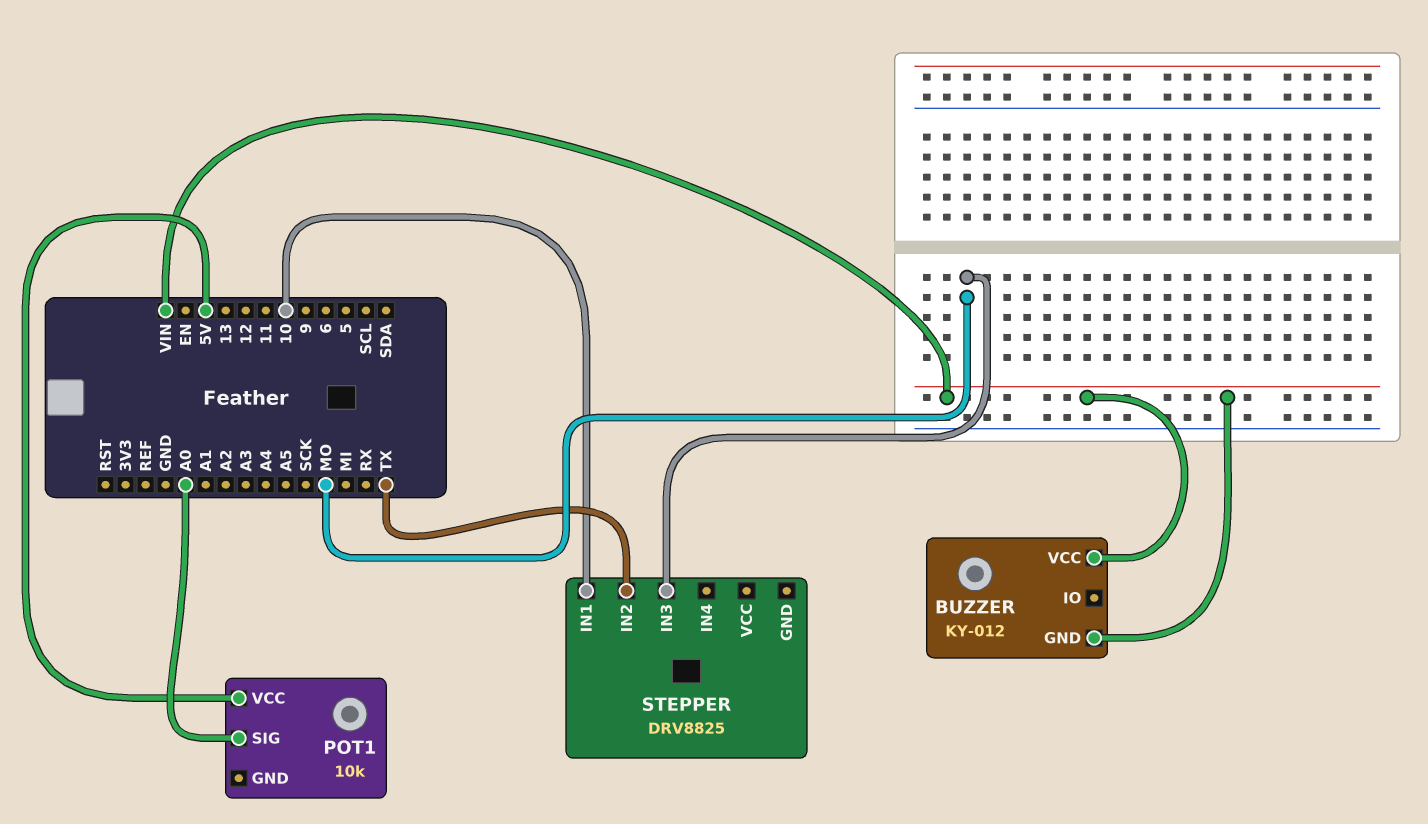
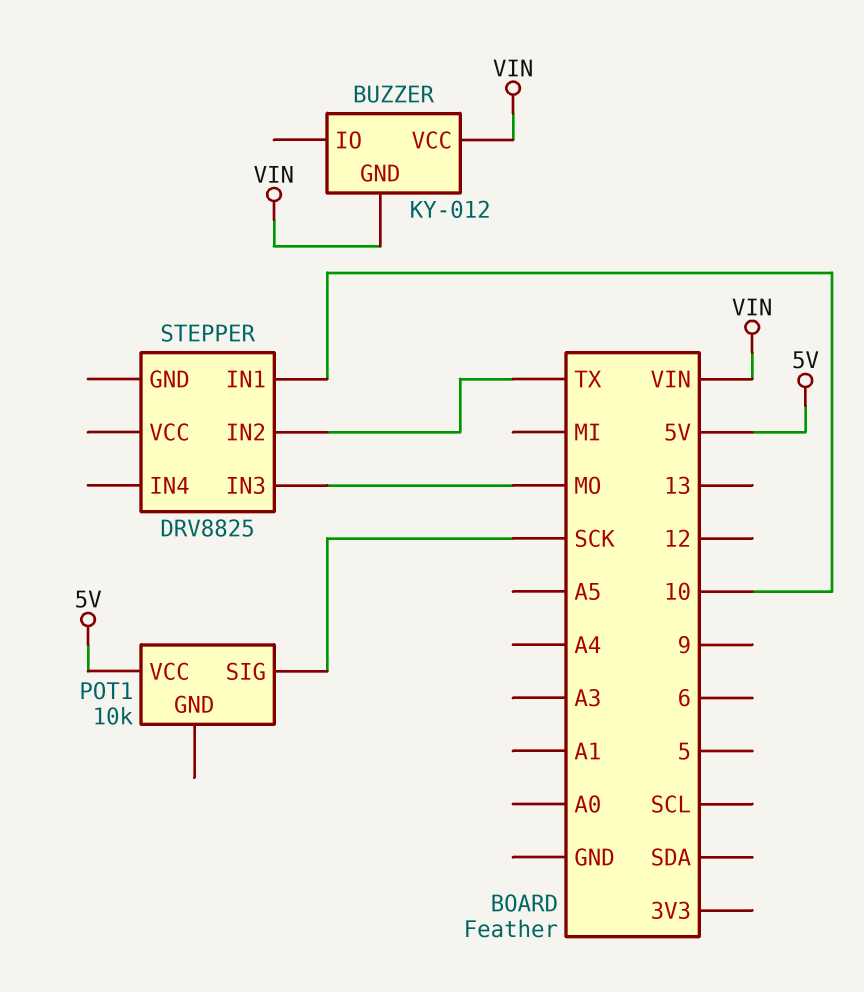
POT1 pin SIG: A0 -> SCK

